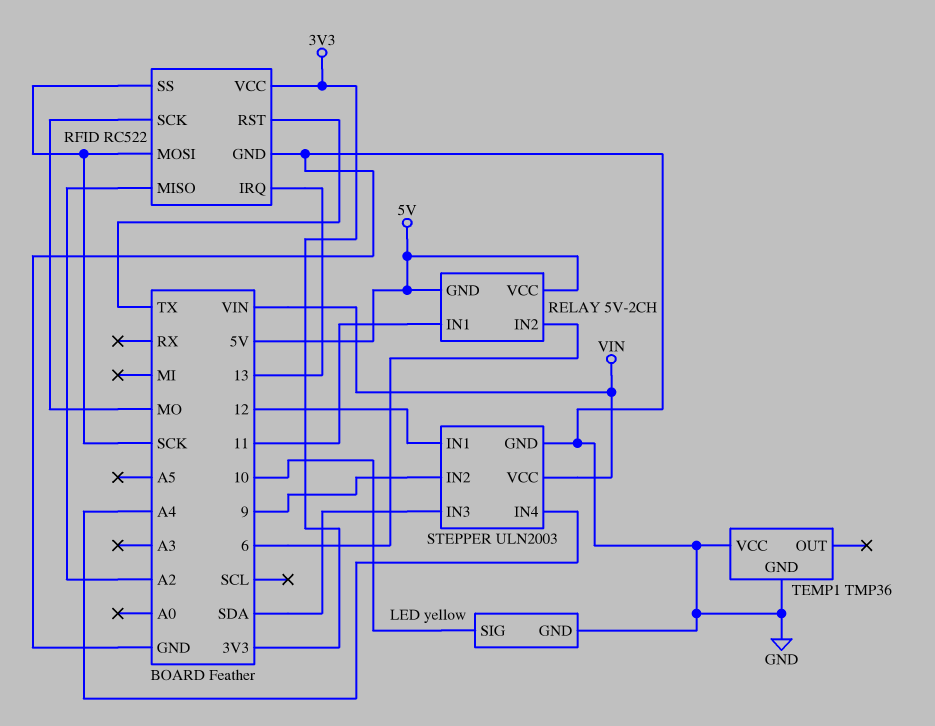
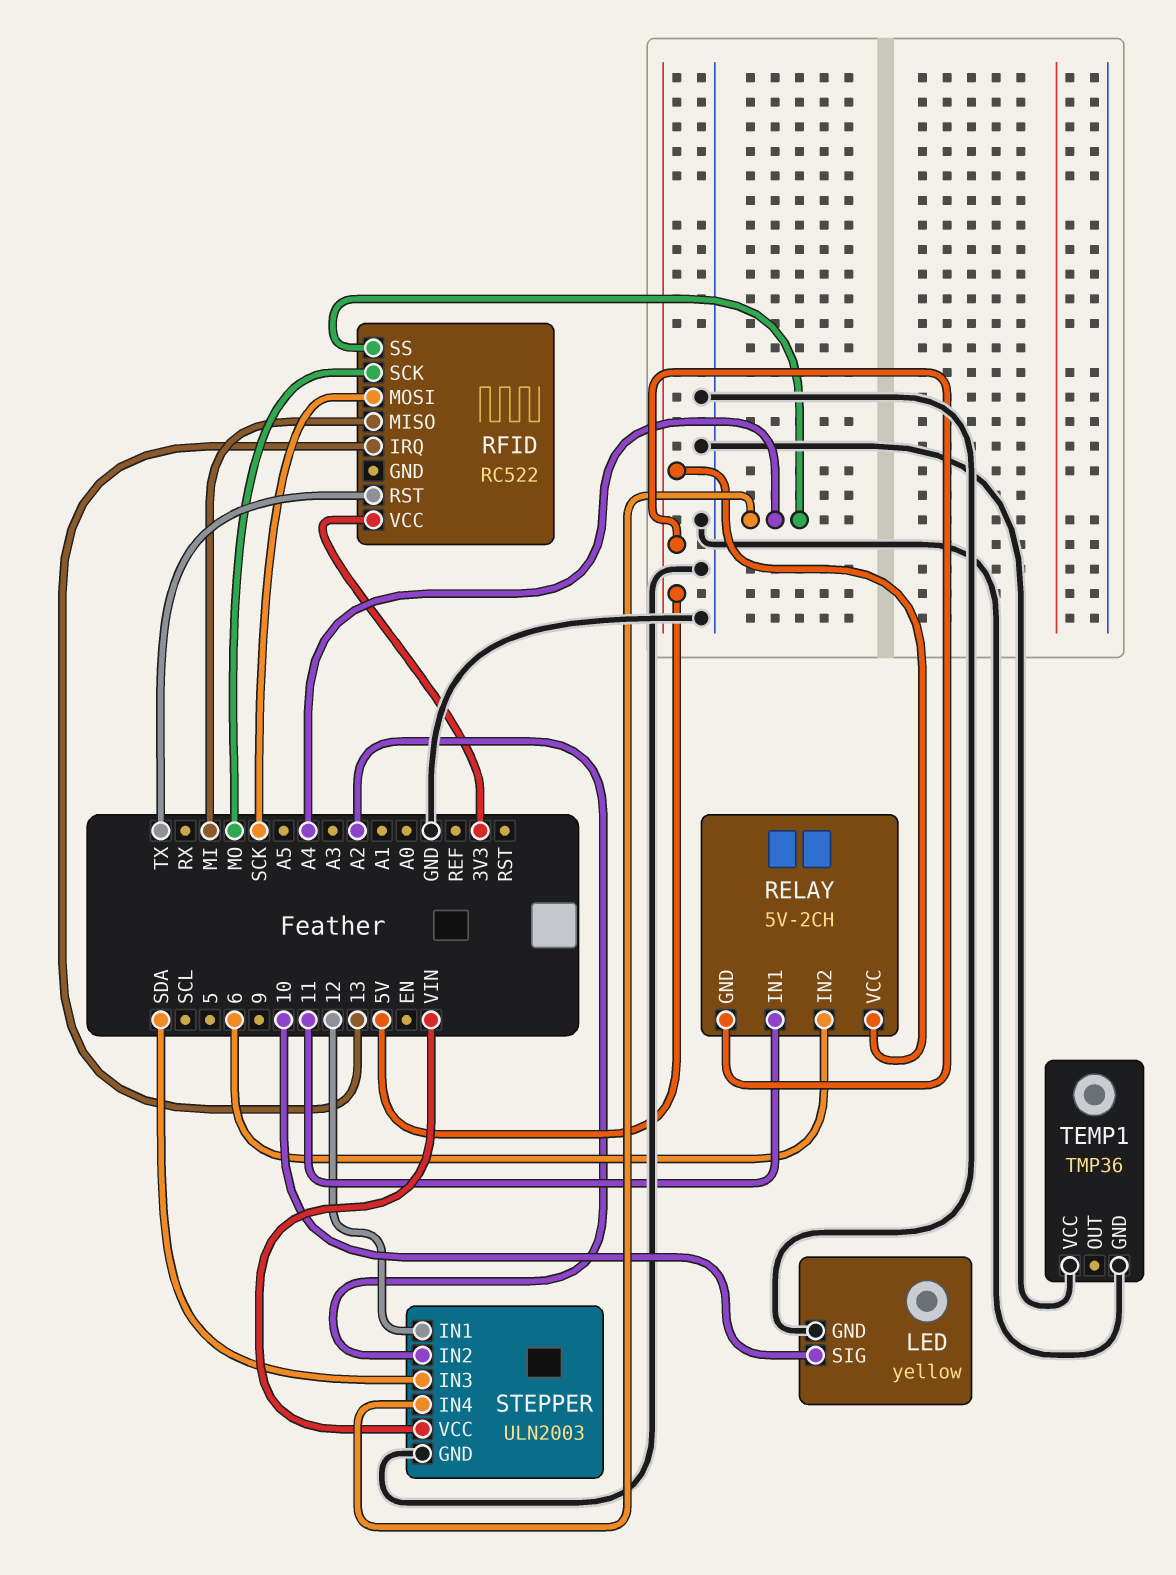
RFID pin GND: GND -> none
RFID pin MISO: A2 -> MI
RFID pin SS: SCK -> A4
STEPPER pin IN2: 9 -> A2

